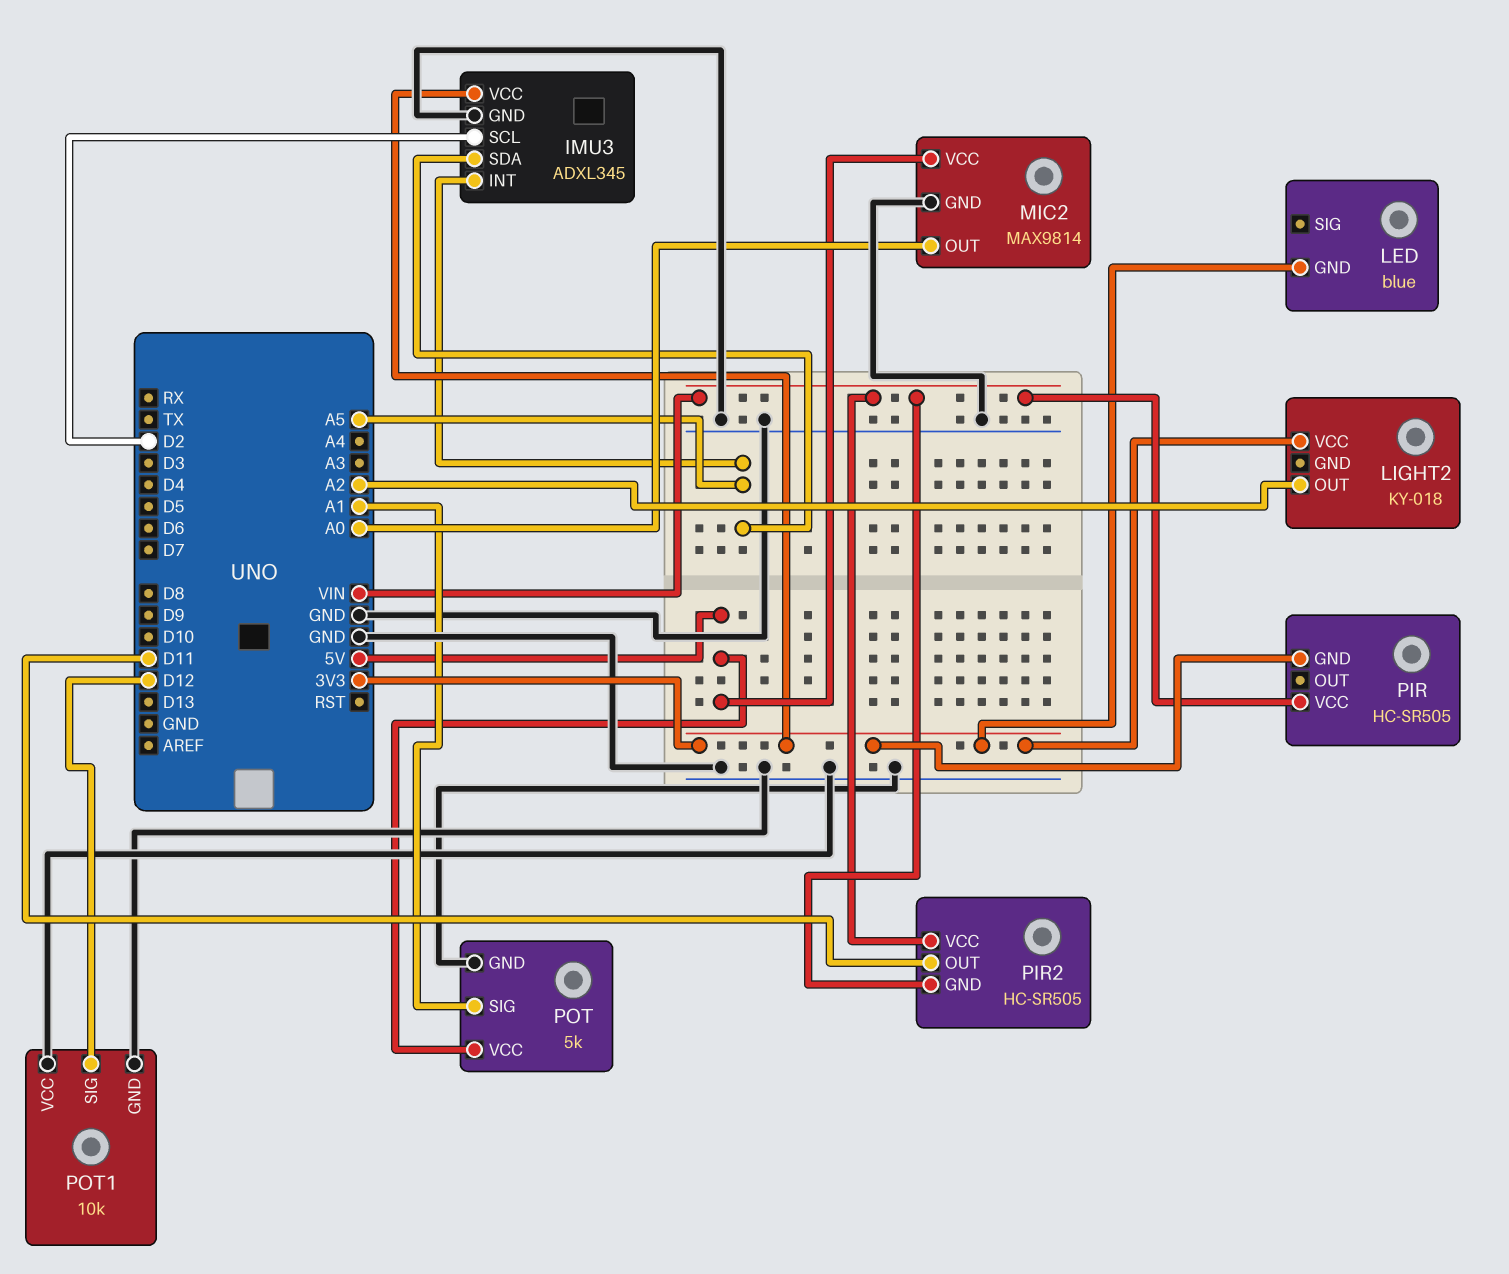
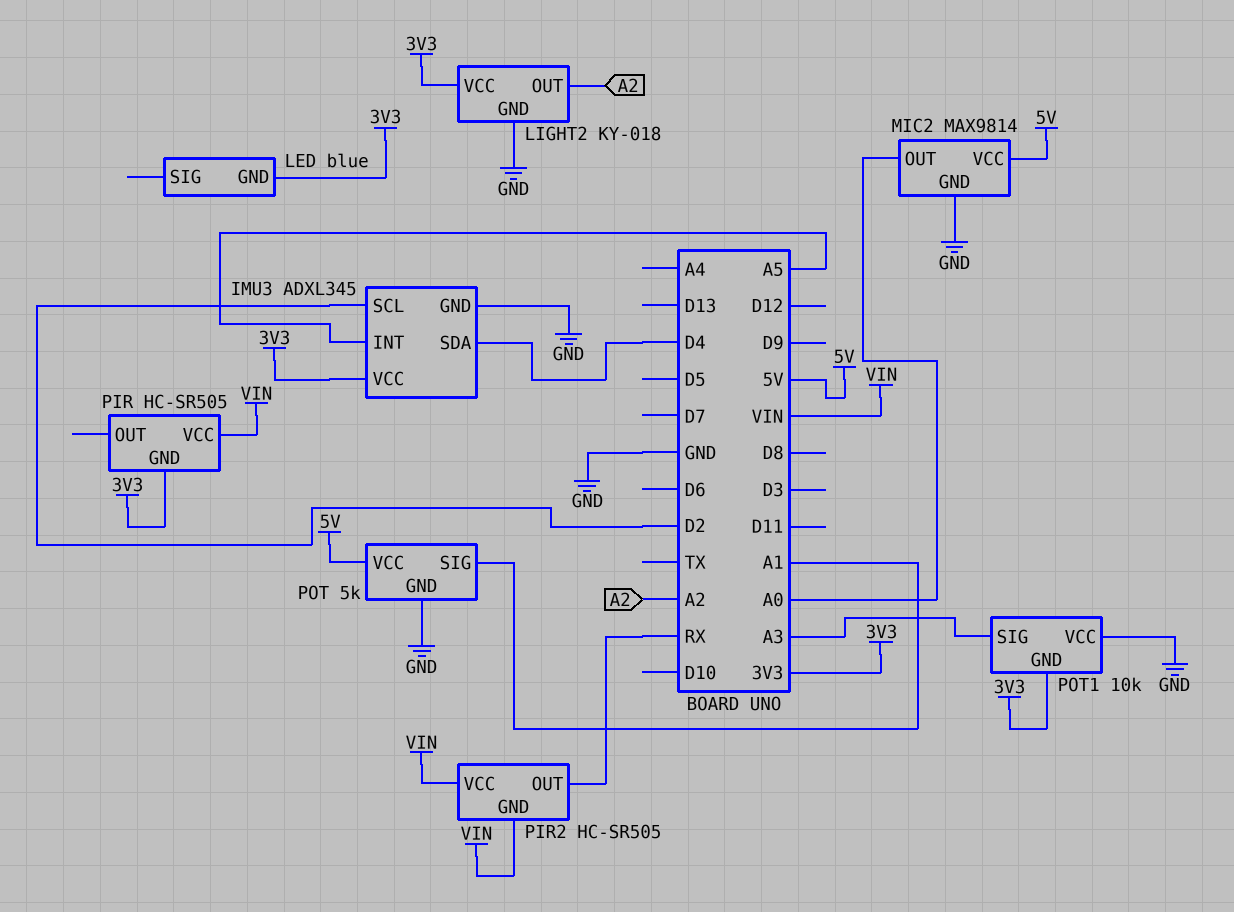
IMU3 pin SDA: A5 -> D4
LIGHT2 pin GND: none -> GND
PIR2 pin OUT: D11 -> RX
POT1 pin GND: GND -> 3V3
POT1 pin SIG: D12 -> A3

